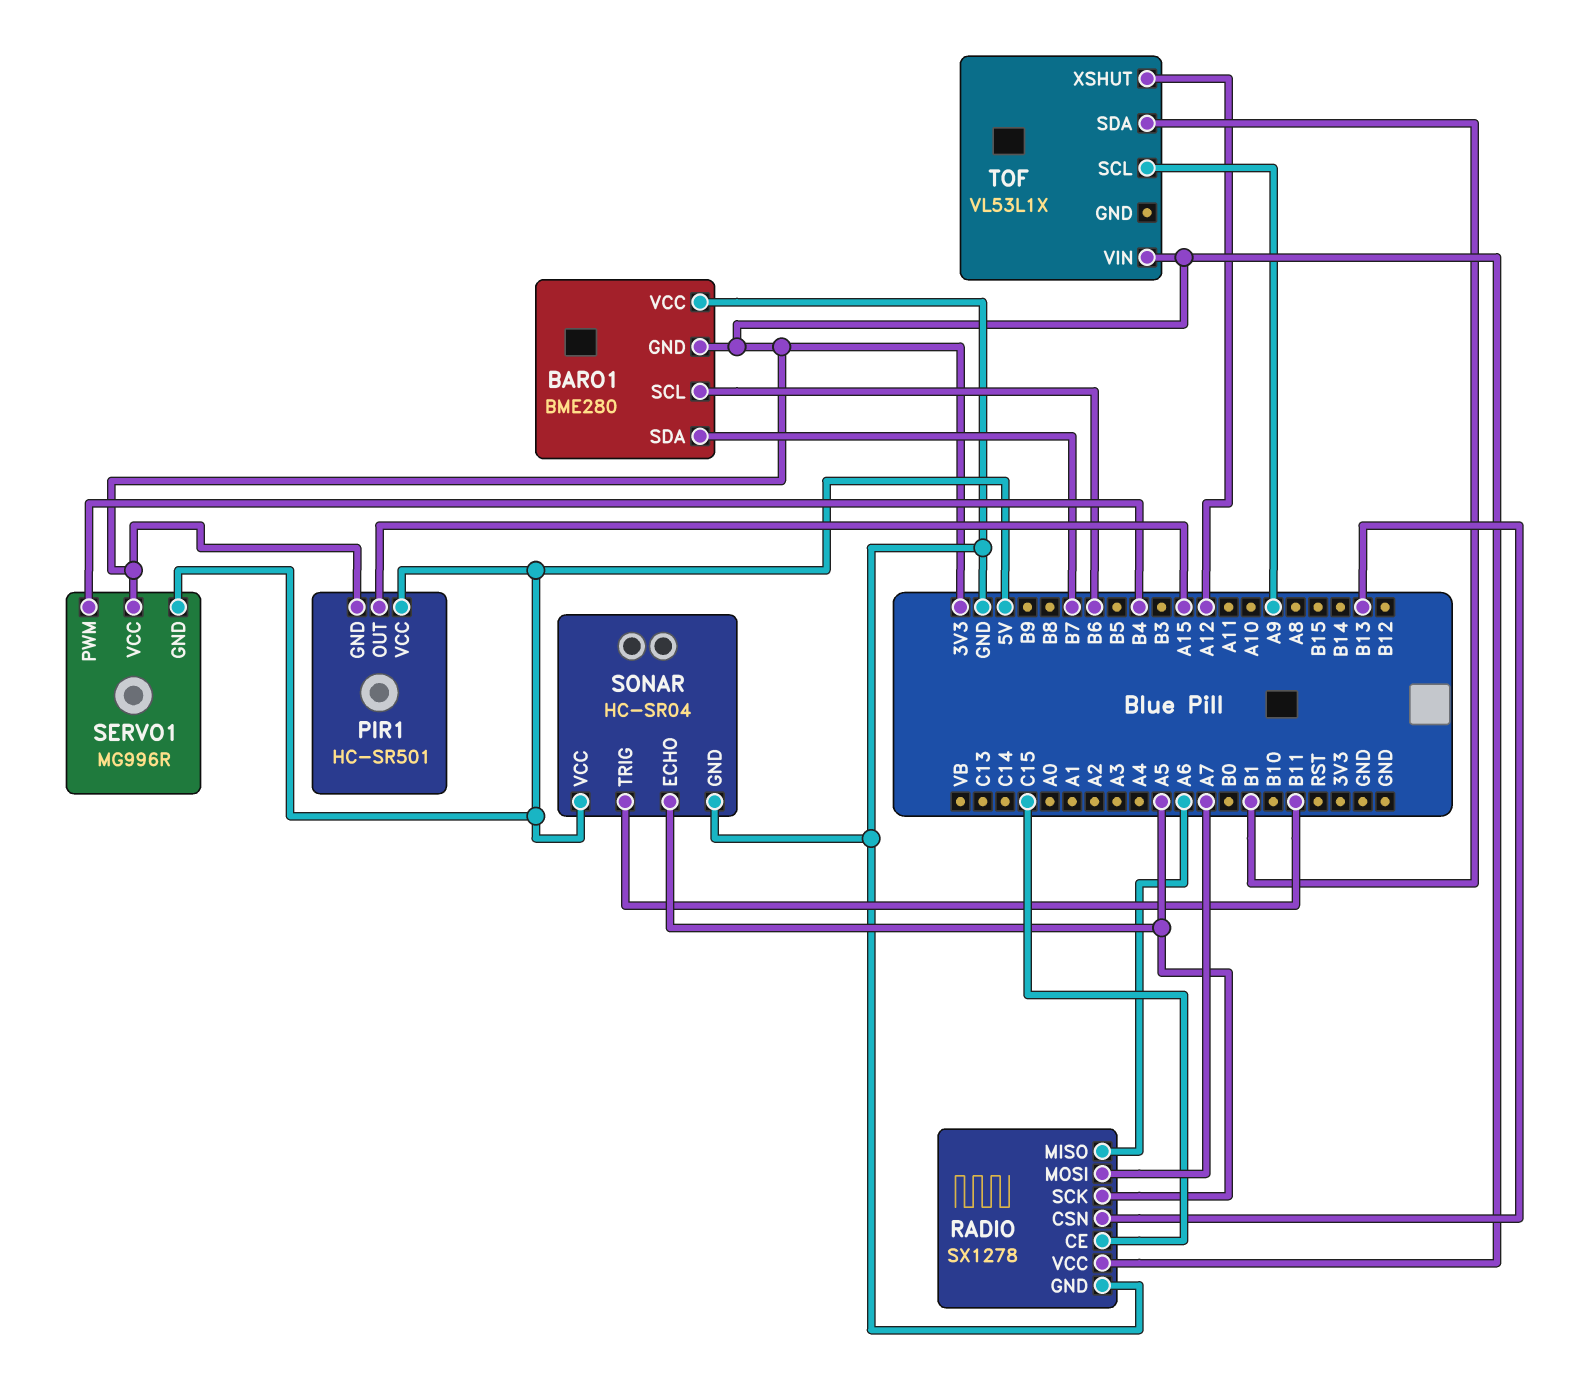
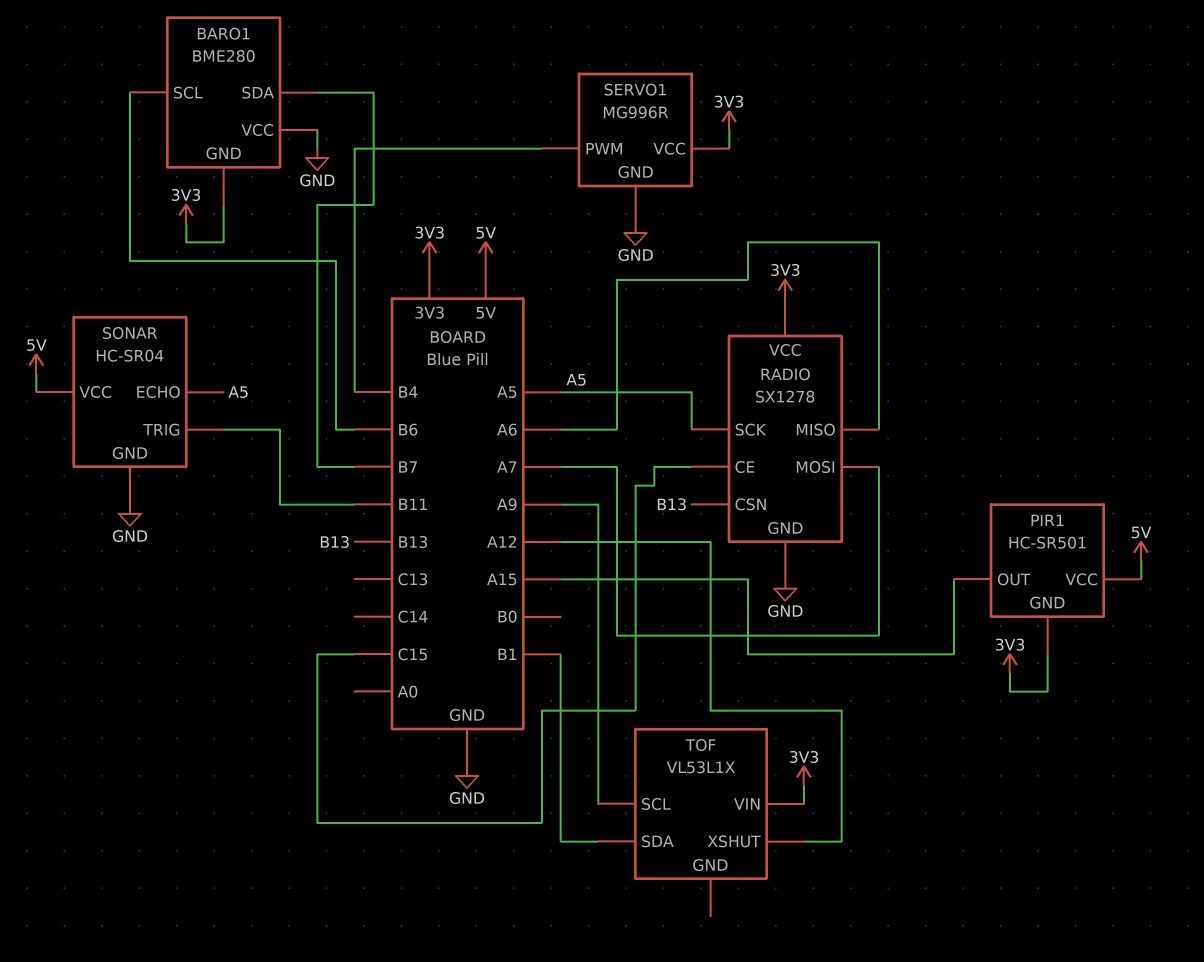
SERVO1 pin GND: 5V -> GND

